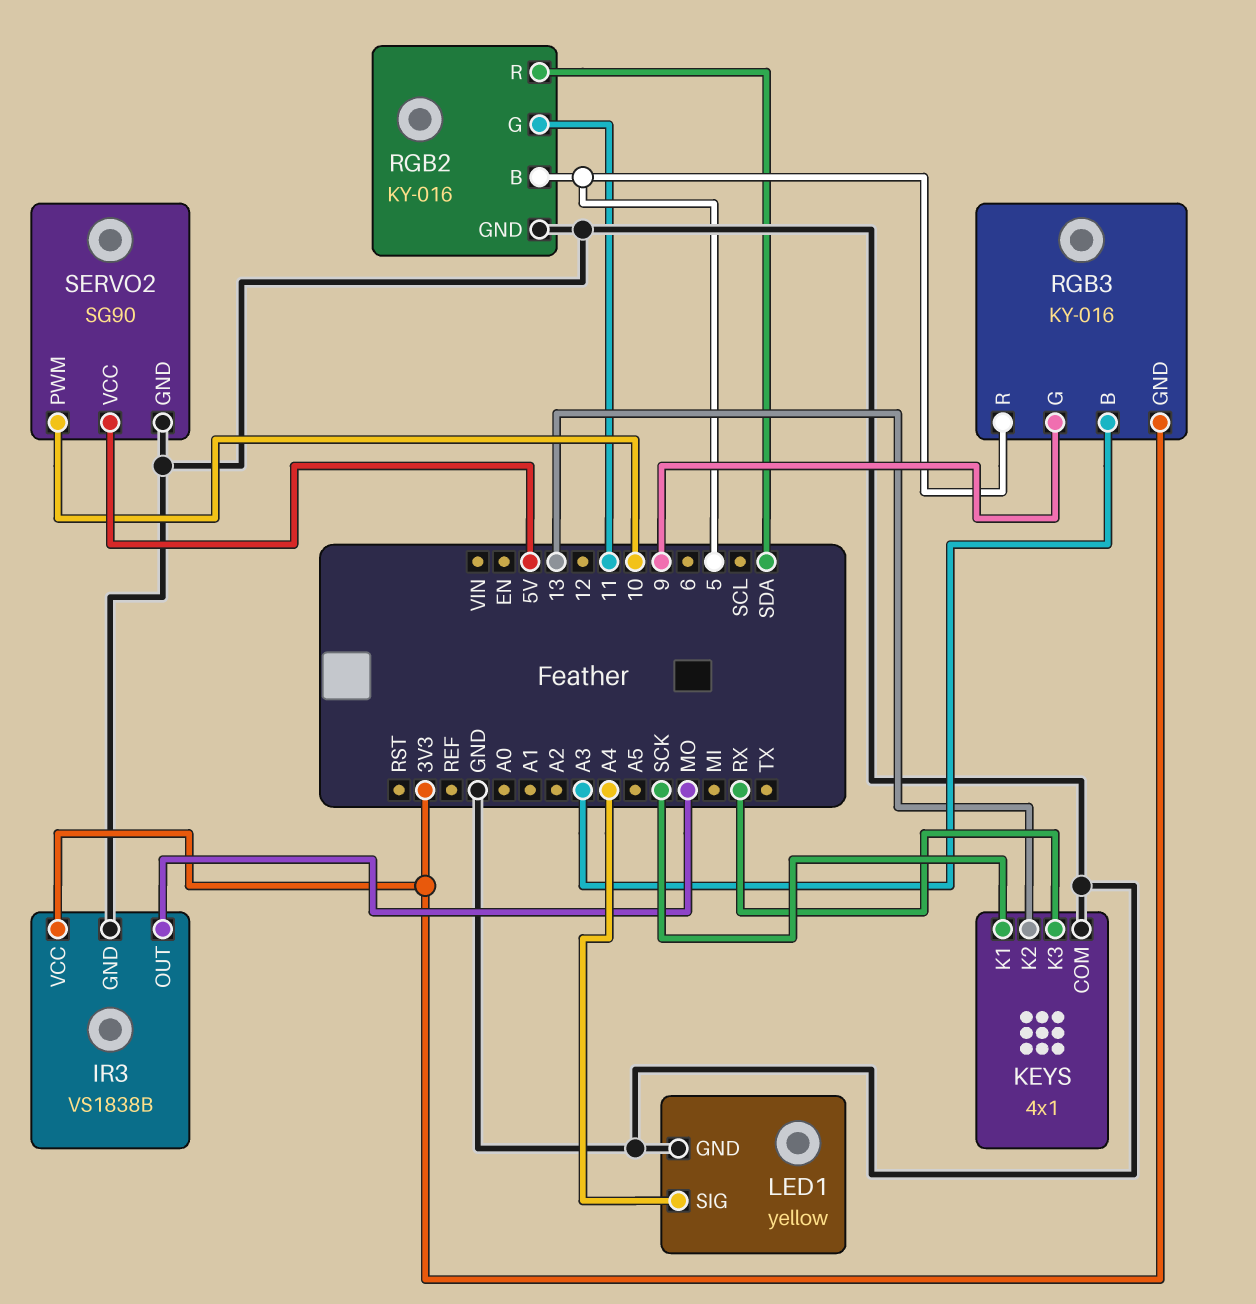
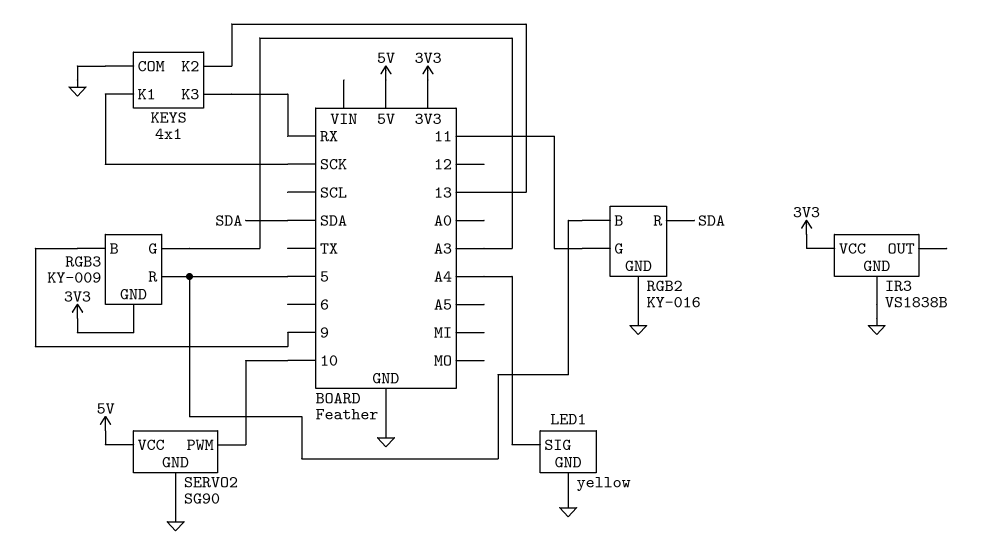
IR3 pin OUT: MO -> none
RGB3: KY-016 -> KY-009
RGB3 pin B: A3 -> 9
RGB3 pin G: 9 -> A3

